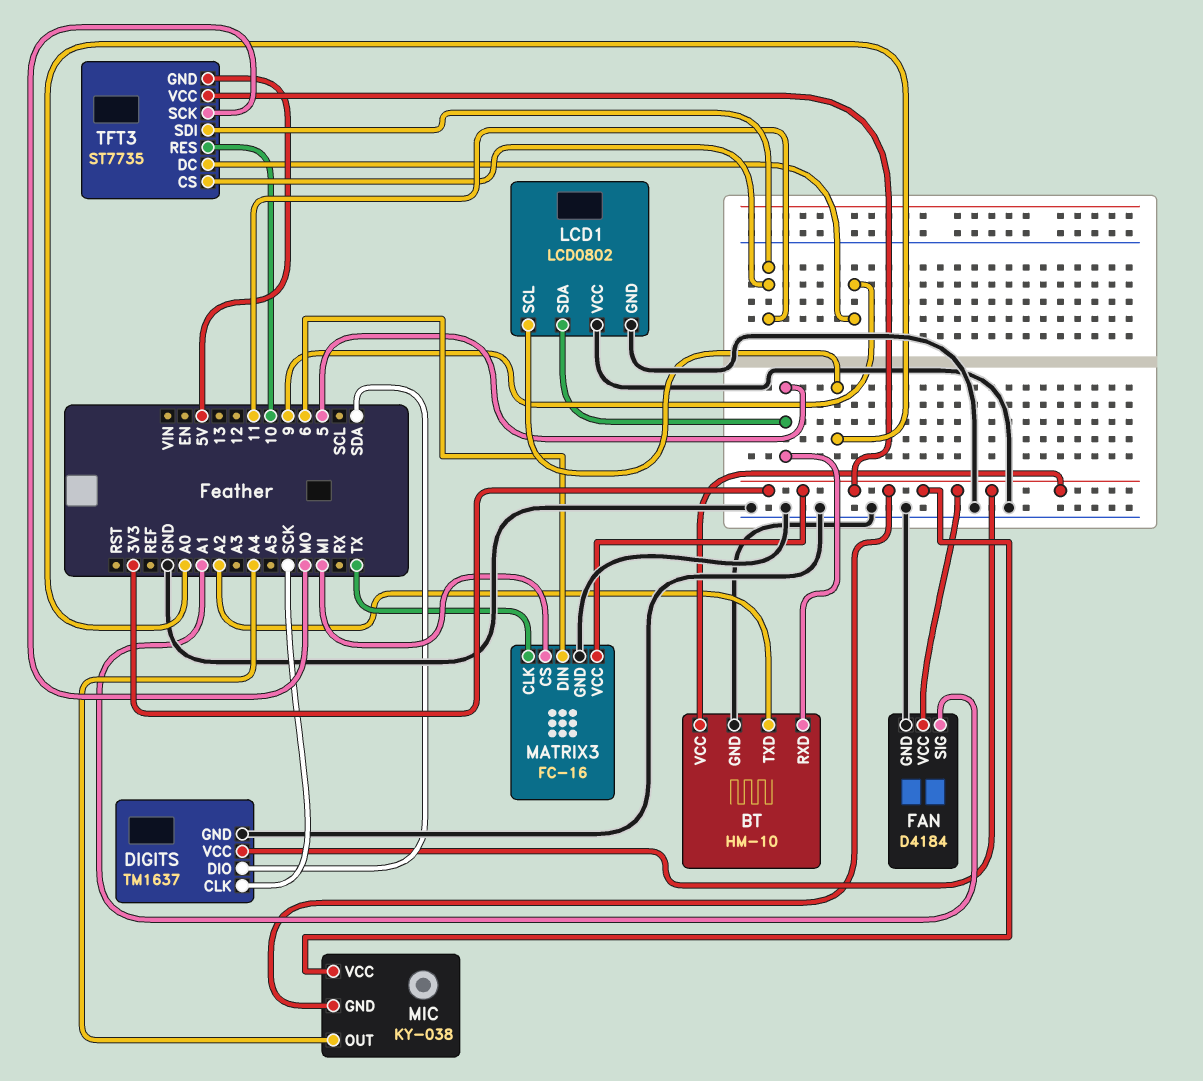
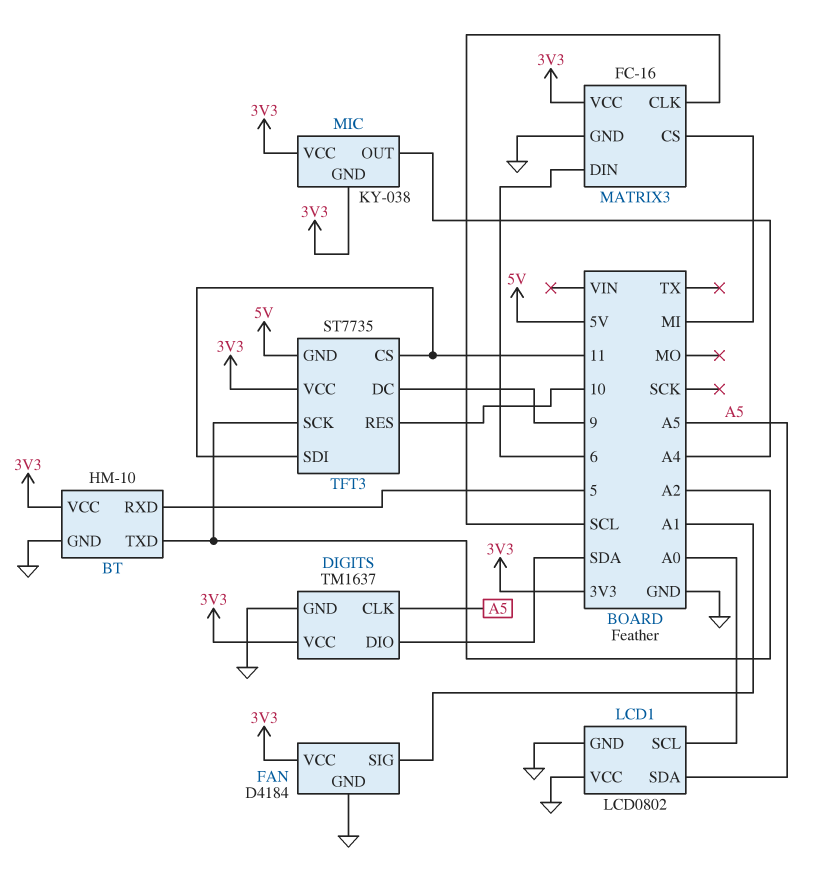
DIGITS pin CLK: SCK -> A5
LCD1 pin SDA: 5 -> A5
MATRIX3 pin CLK: TX -> SCL
TFT3 pin SCK: MO -> A2

